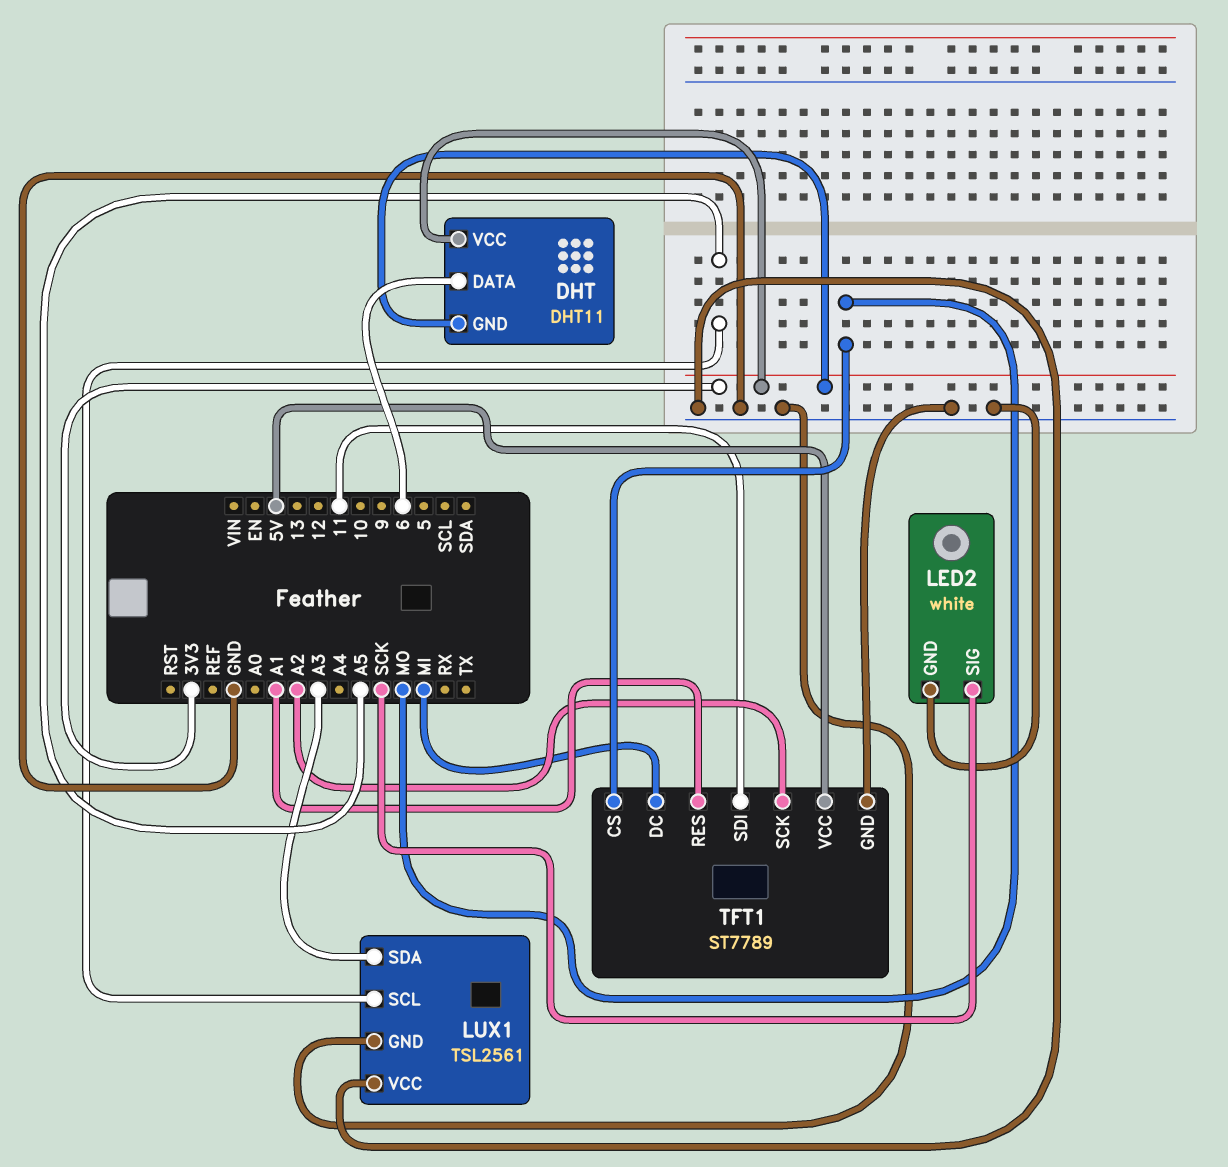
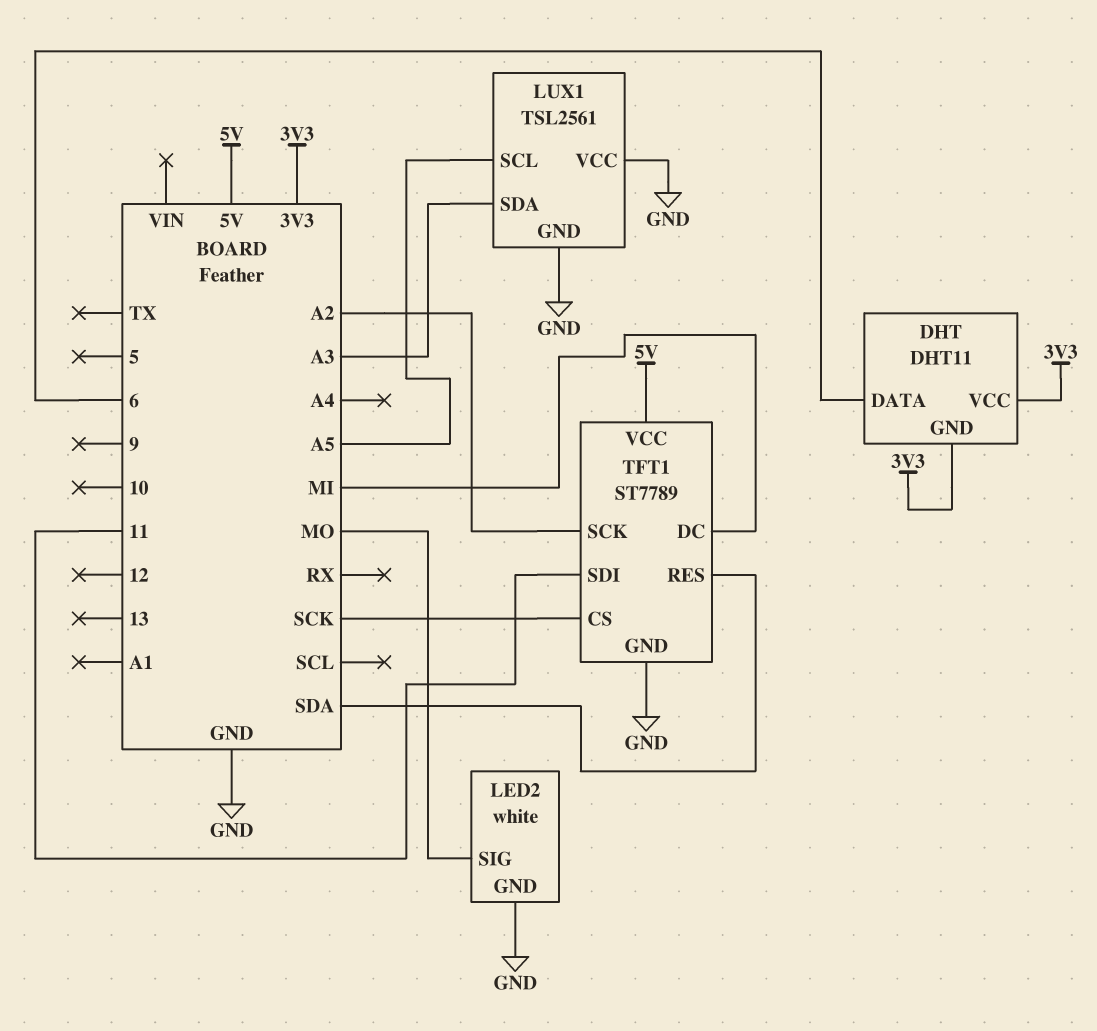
LED2 pin SIG: SCK -> MO
TFT1 pin CS: MO -> SCK
TFT1 pin RES: A1 -> SDA

